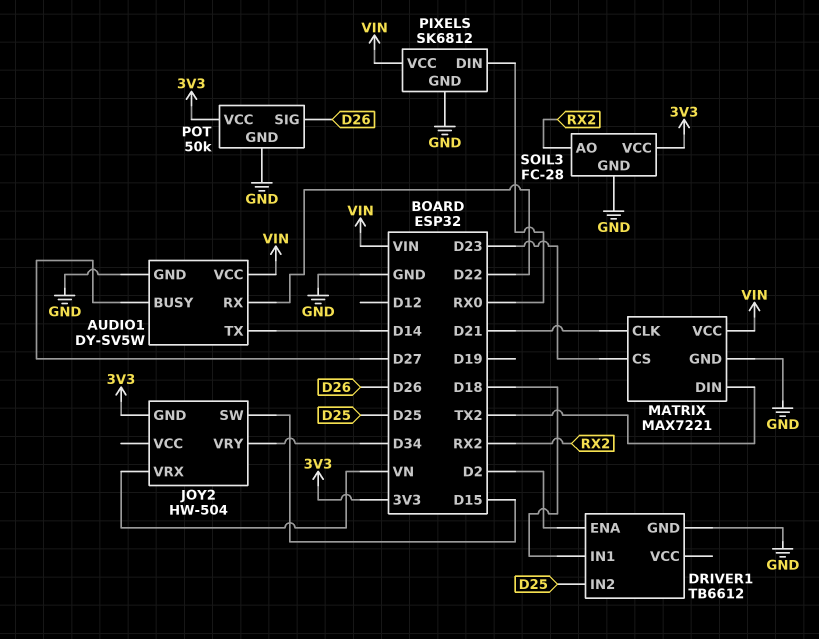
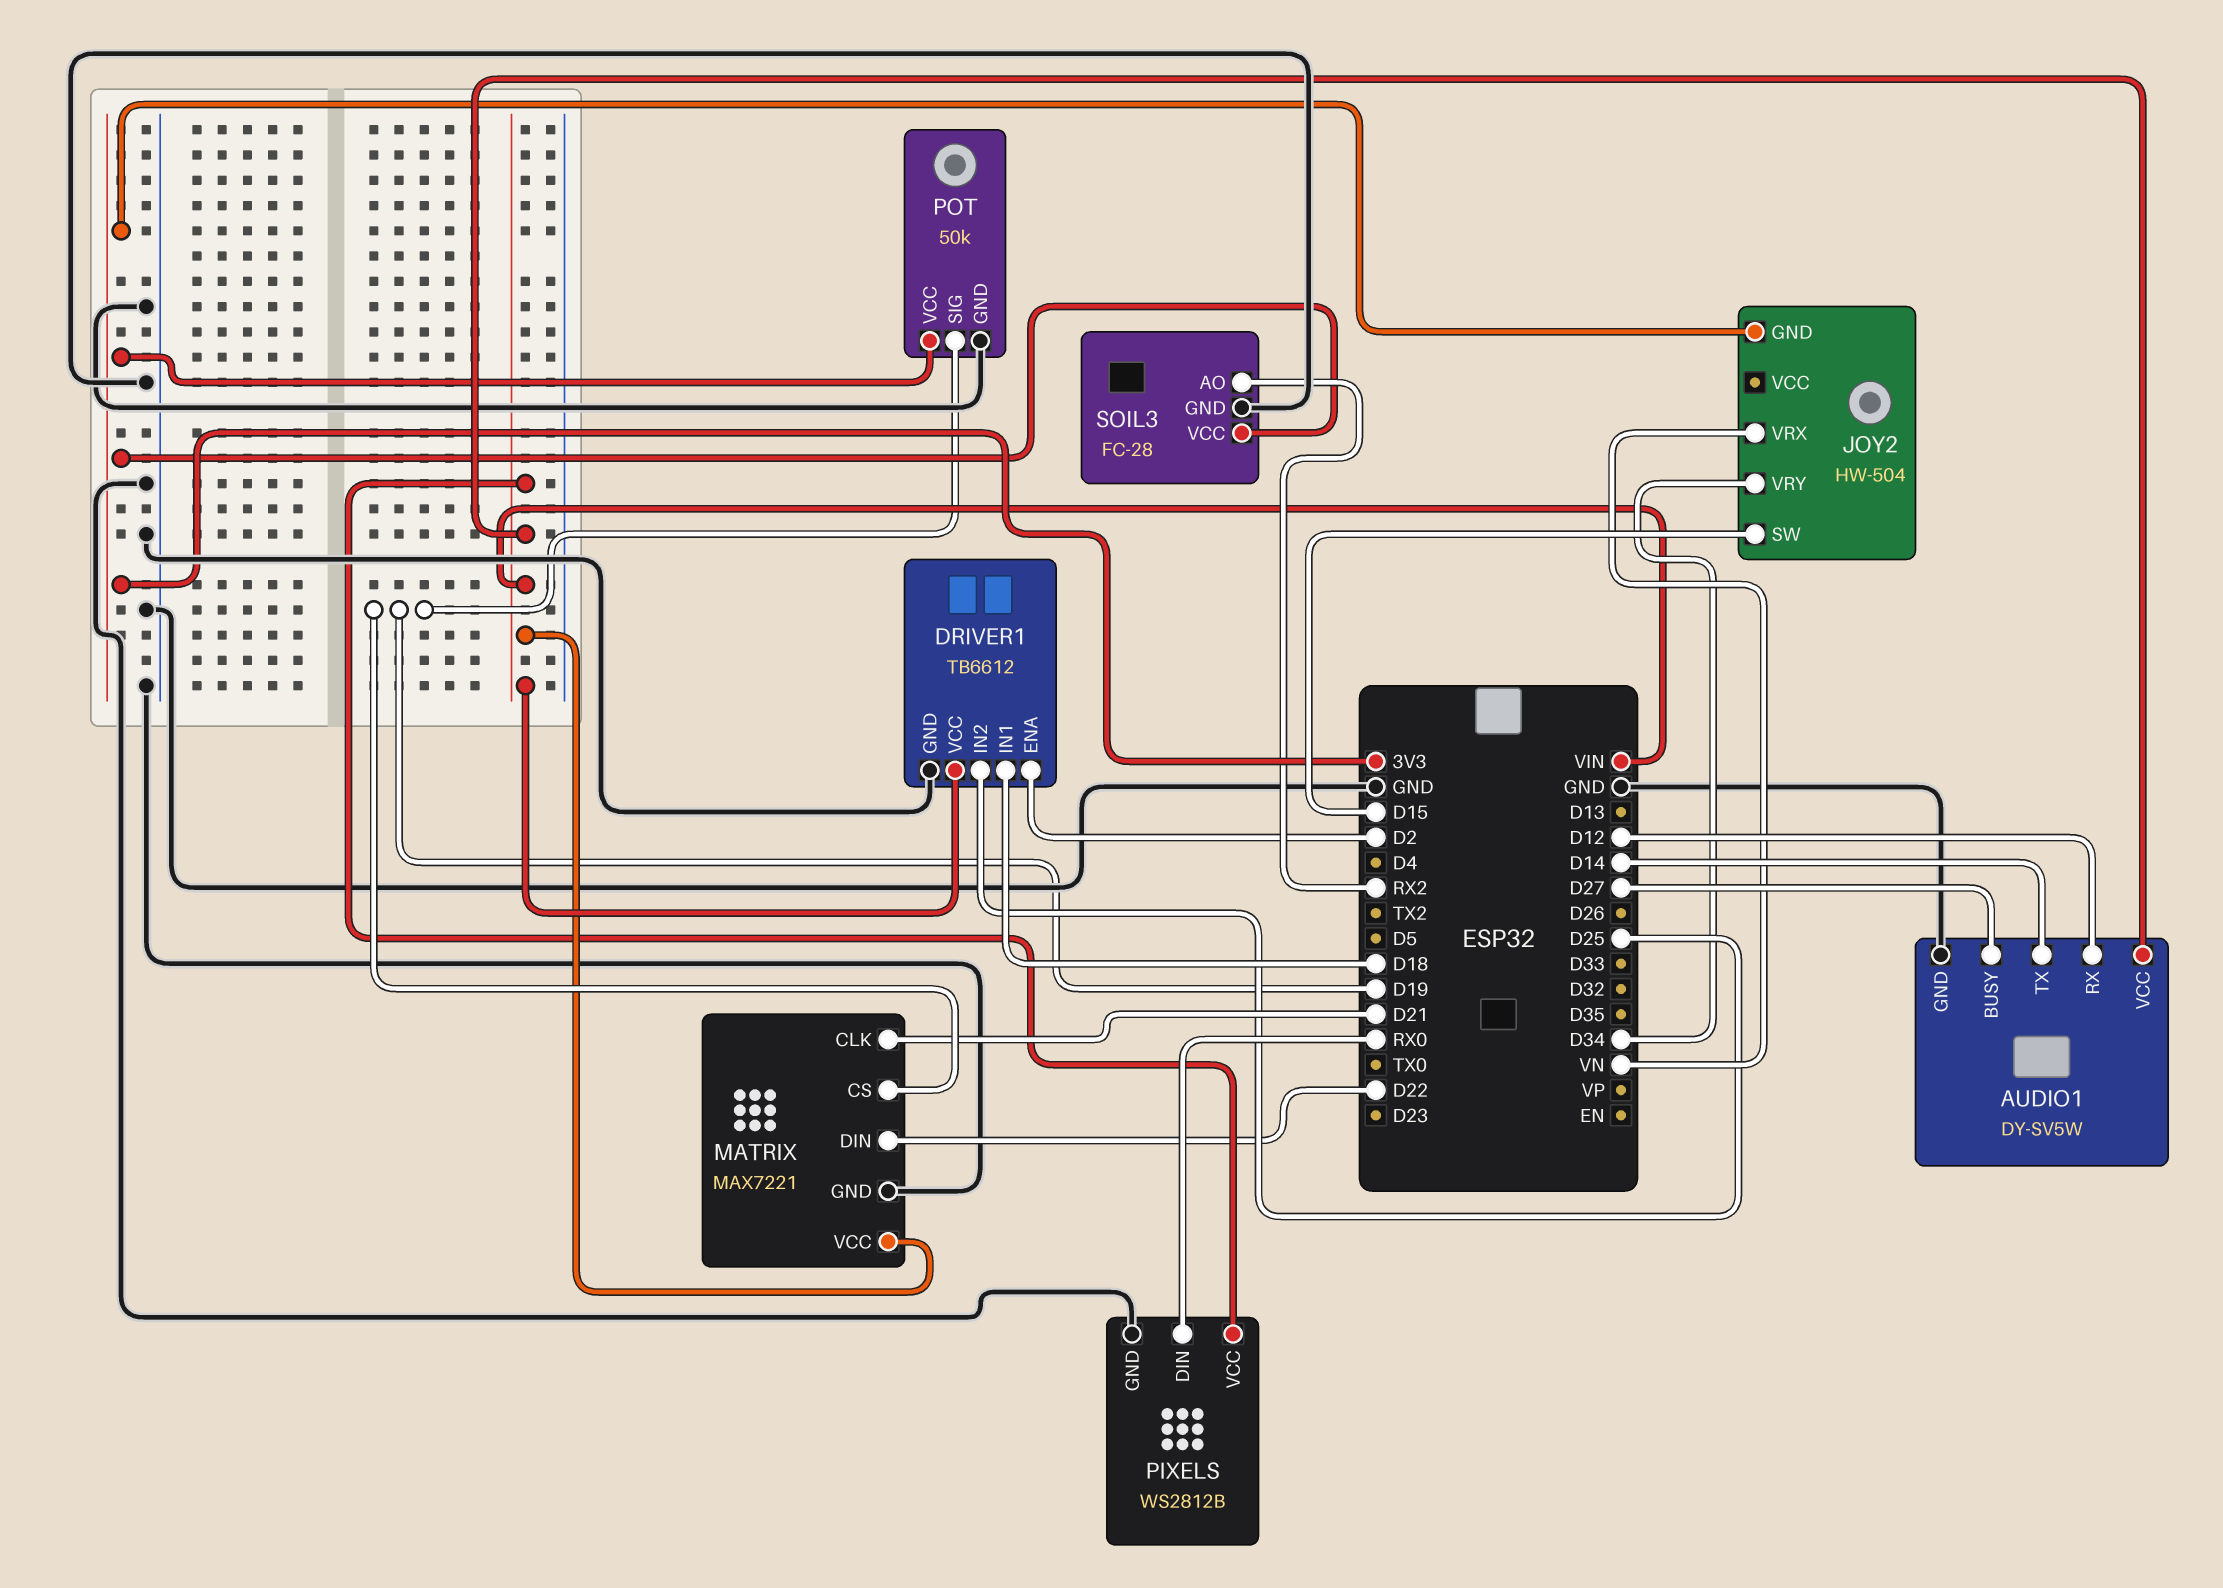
AUDIO1 pin RX: D22 -> D12
DRIVER1 pin VCC: none -> VIN
MATRIX pin CS: D23 -> D19
MATRIX pin DIN: TX2 -> D22
PIXELS: SK6812 -> WS2812B
POT pin SIG: D26 -> D19

